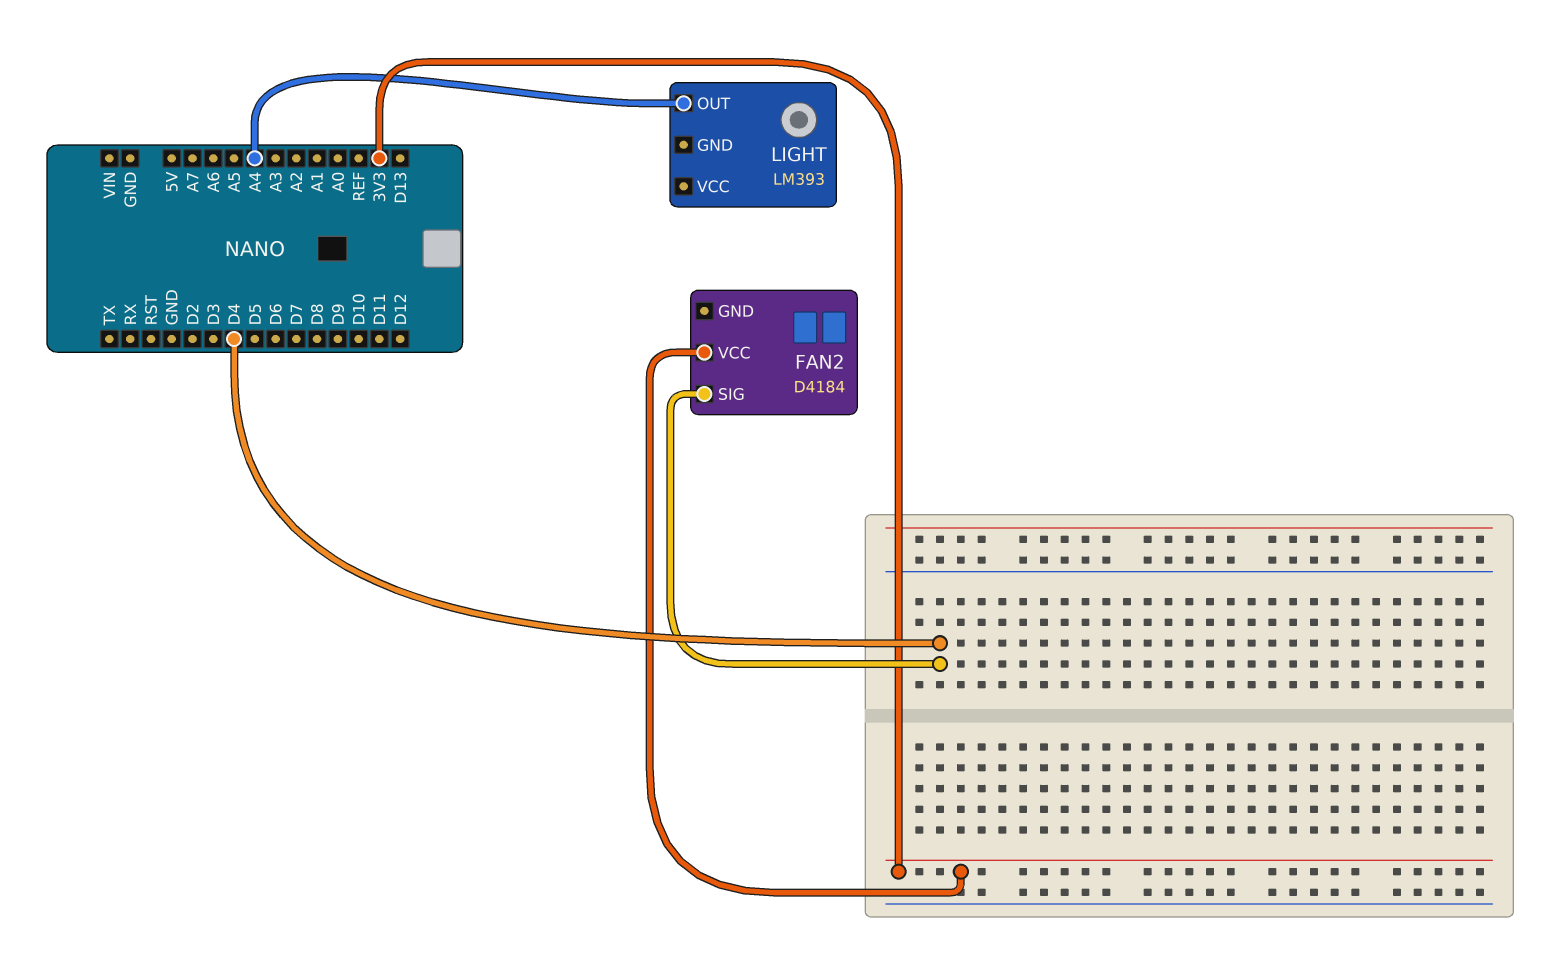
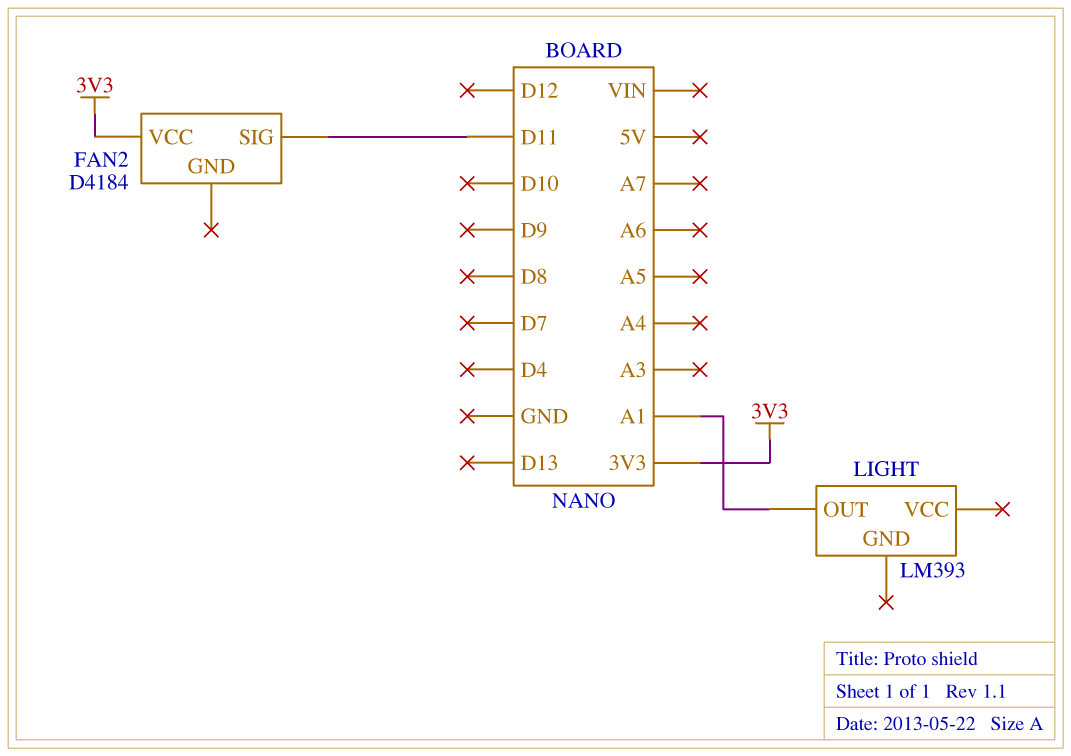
FAN2 pin SIG: D4 -> D11
LIGHT pin OUT: A4 -> A1

